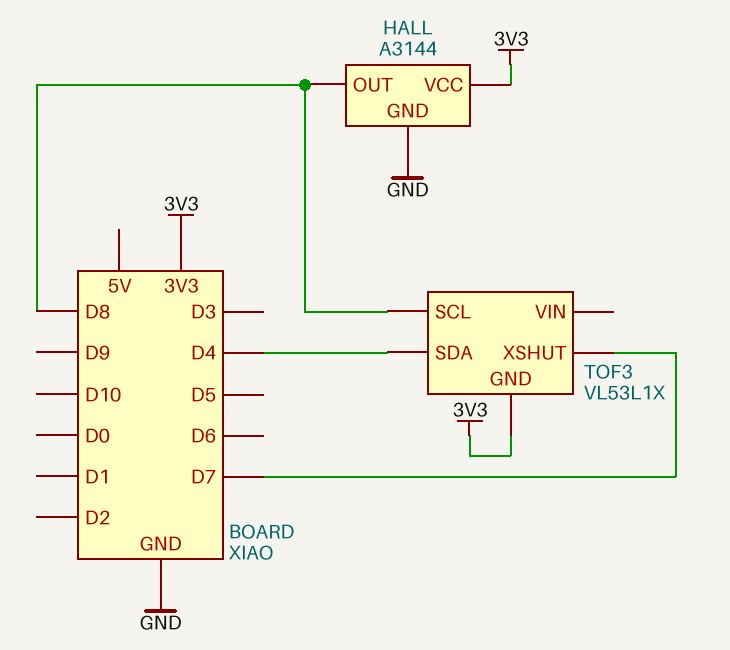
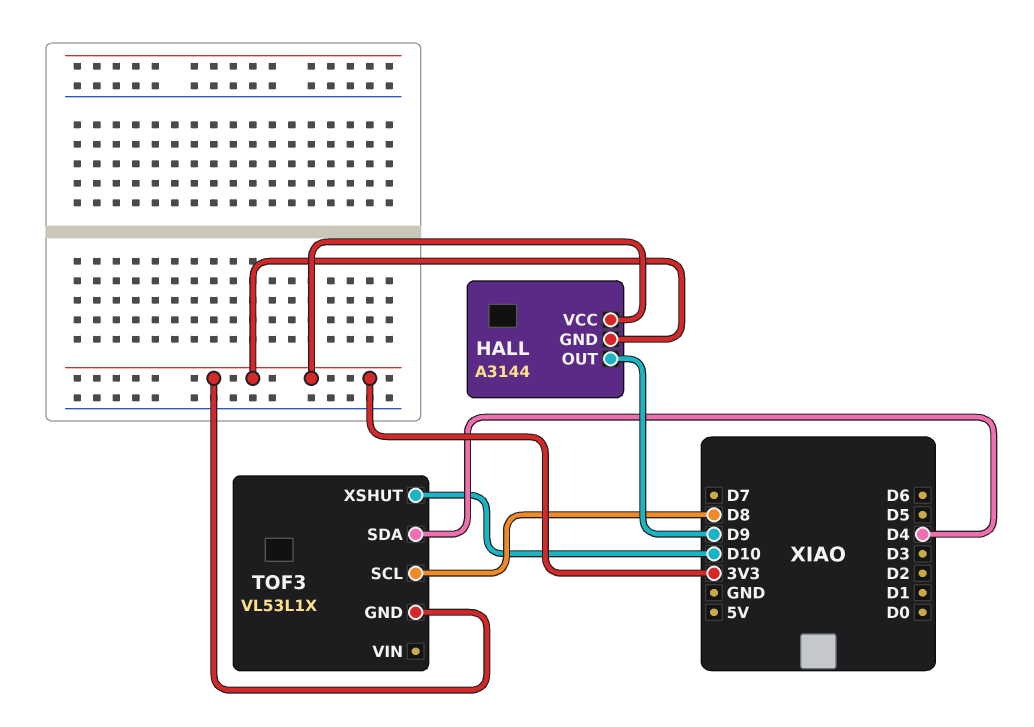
HALL pin GND: GND -> 3V3
HALL pin OUT: D8 -> D9
TOF3 pin XSHUT: D7 -> D10

